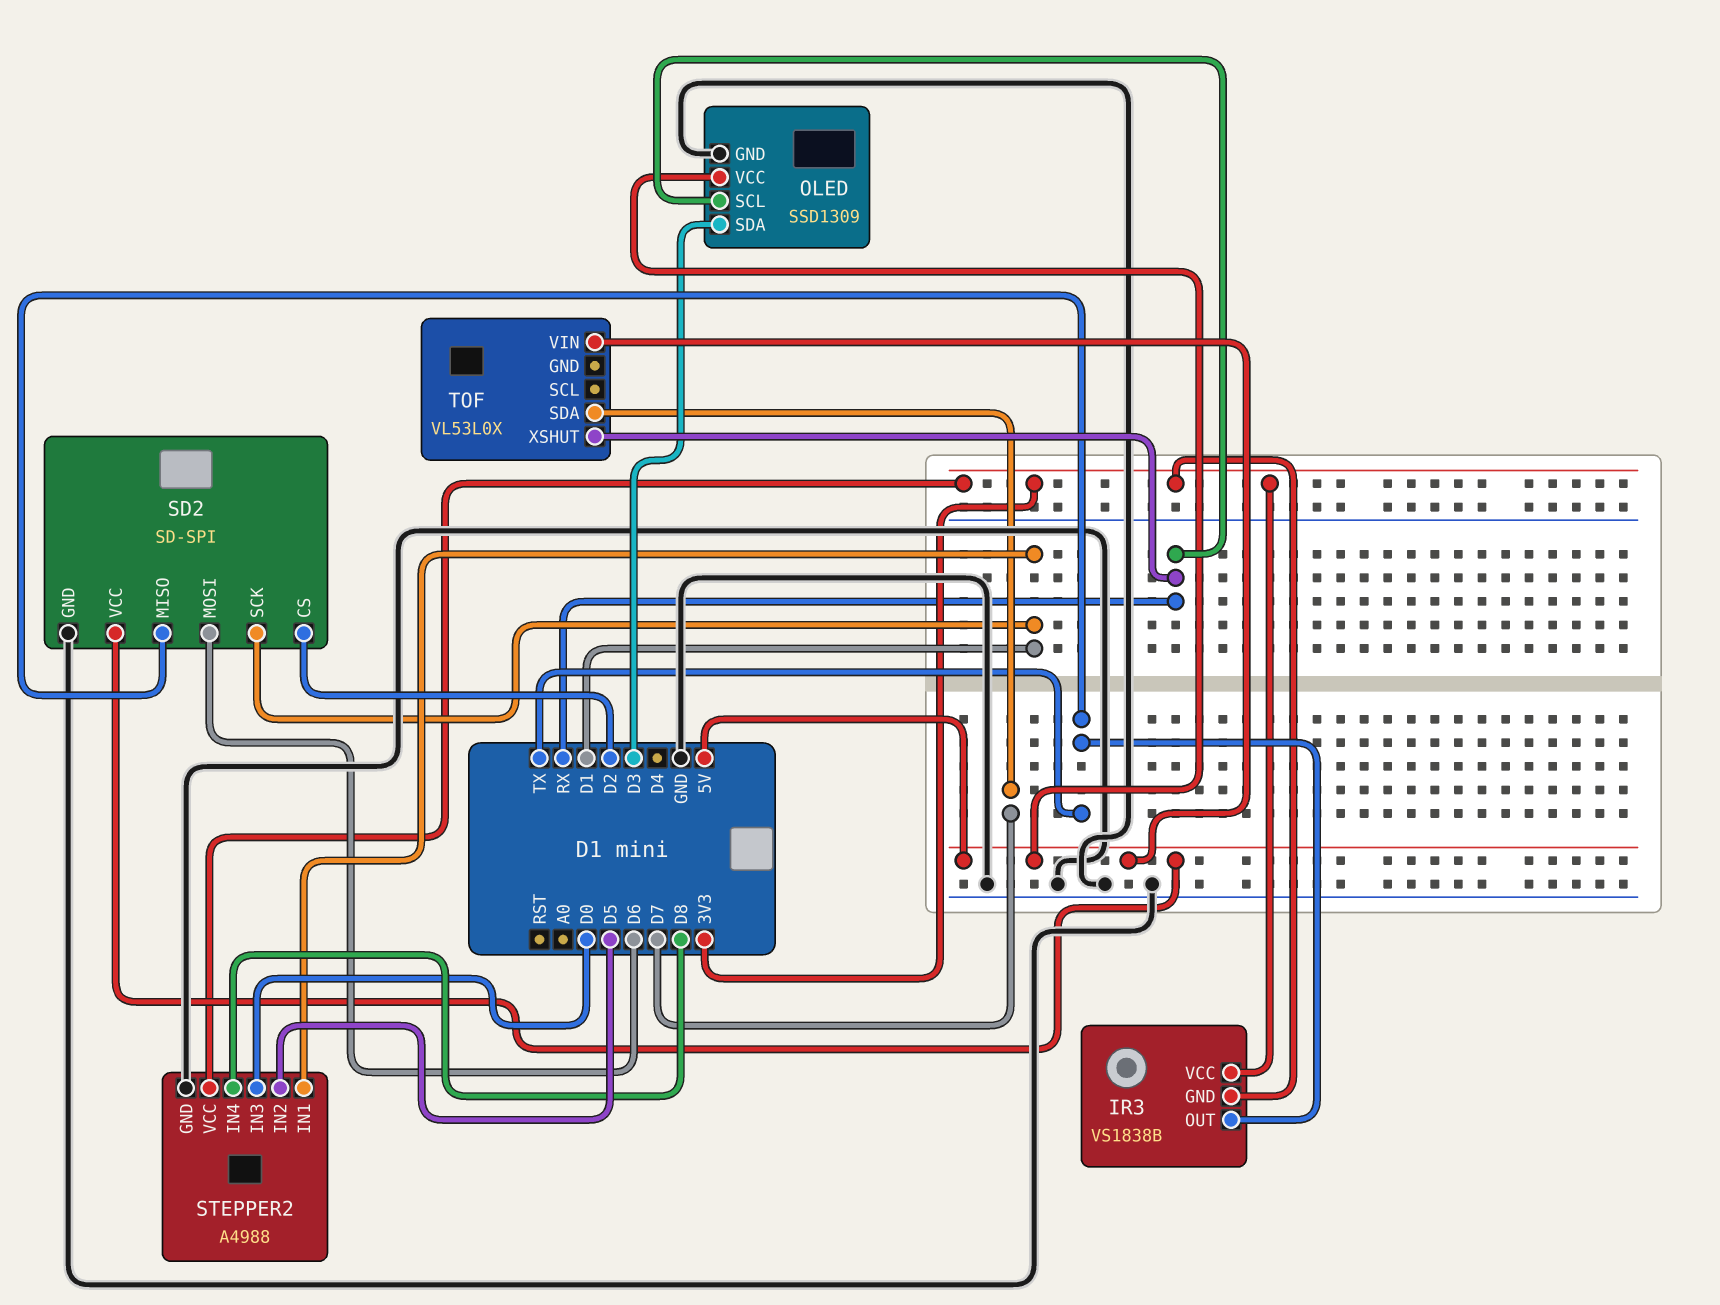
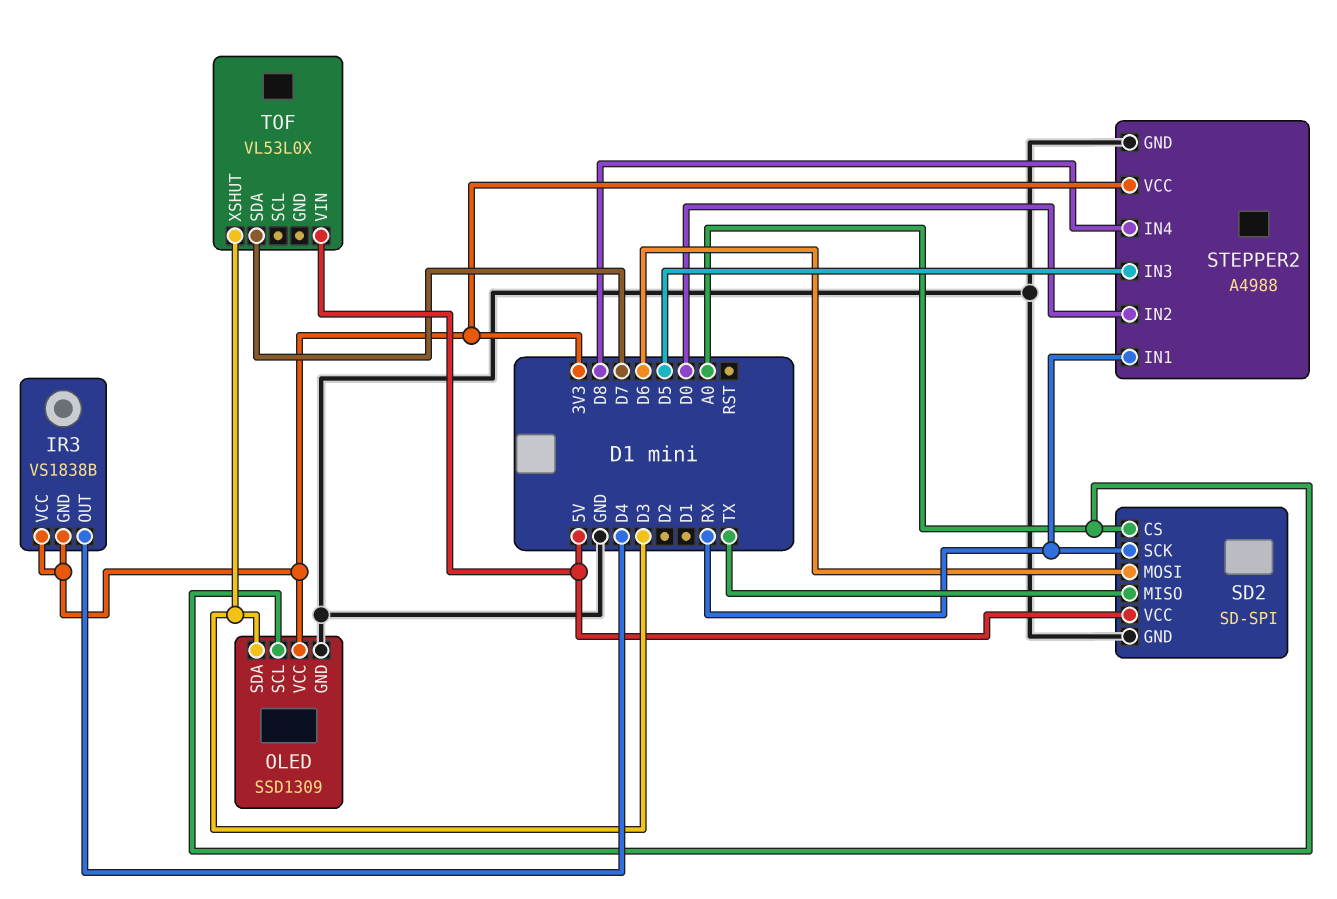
IR3 pin OUT: TX -> D4
OLED pin SCL: RX -> A0
OLED pin VCC: 5V -> 3V3
SD2 pin CS: D2 -> A0
SD2 pin SCK: D1 -> RX
STEPPER2 pin IN1: D1 -> RX
STEPPER2 pin IN2: D5 -> D0
STEPPER2 pin IN3: D0 -> D5
TOF pin XSHUT: RX -> D3

